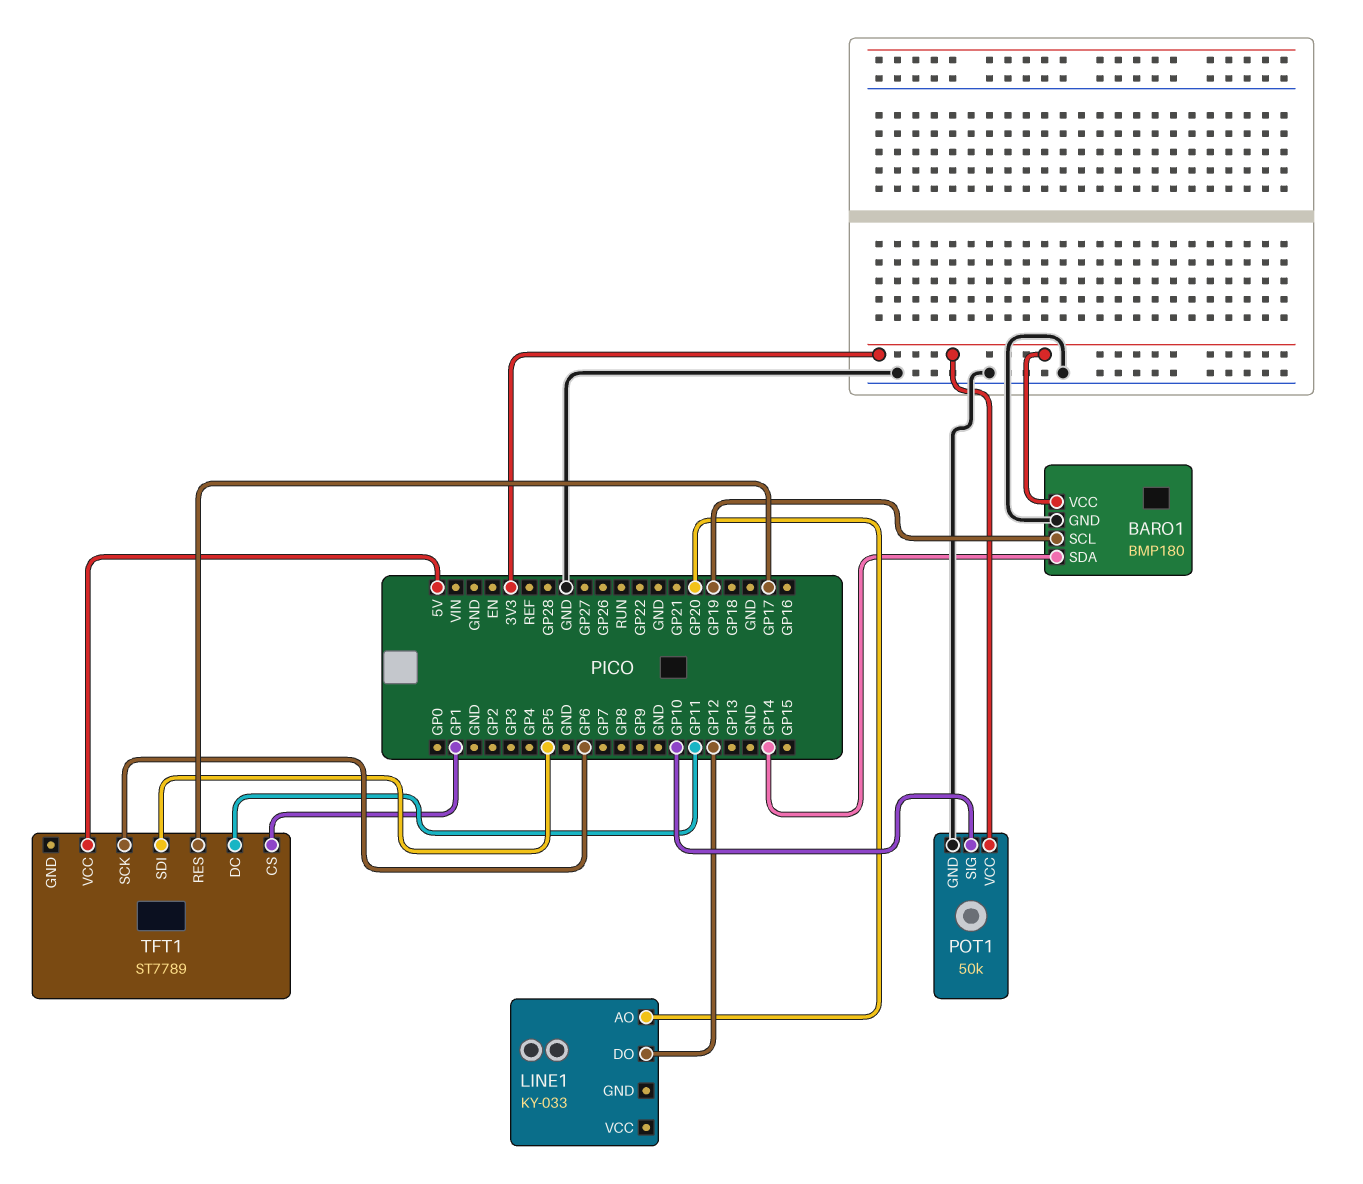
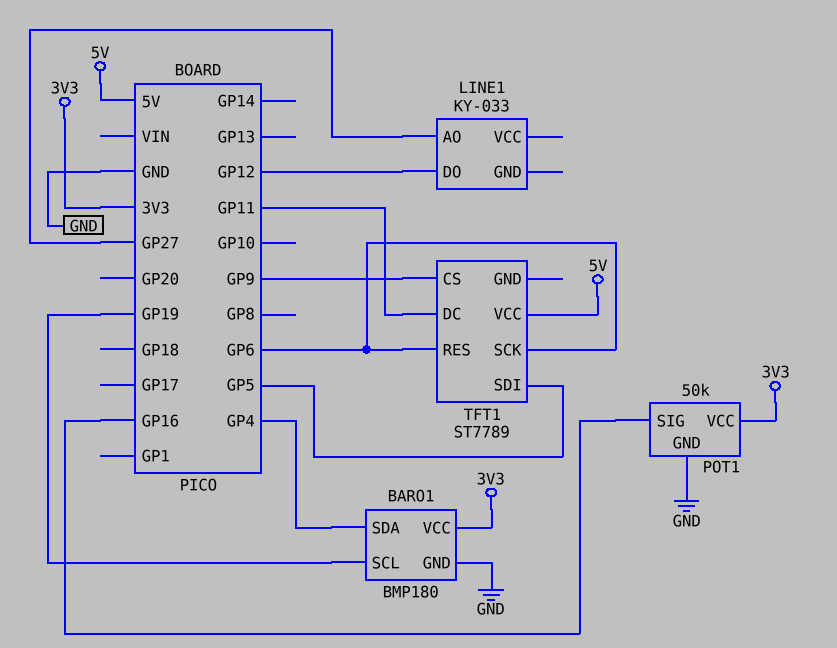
BARO1 pin SDA: GP14 -> GP4
LINE1 pin AO: GP20 -> GP27
POT1 pin SIG: GP10 -> GP16
TFT1 pin CS: GP1 -> GP9
TFT1 pin RES: GP17 -> GP6

